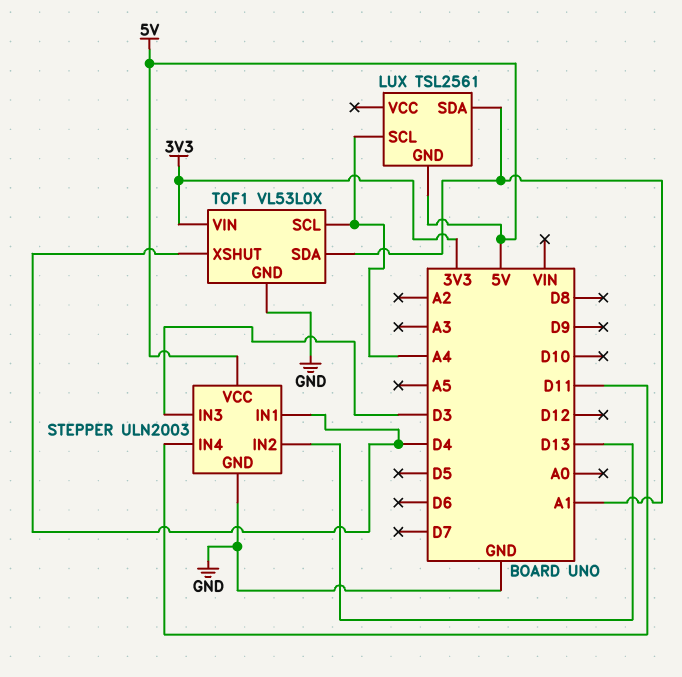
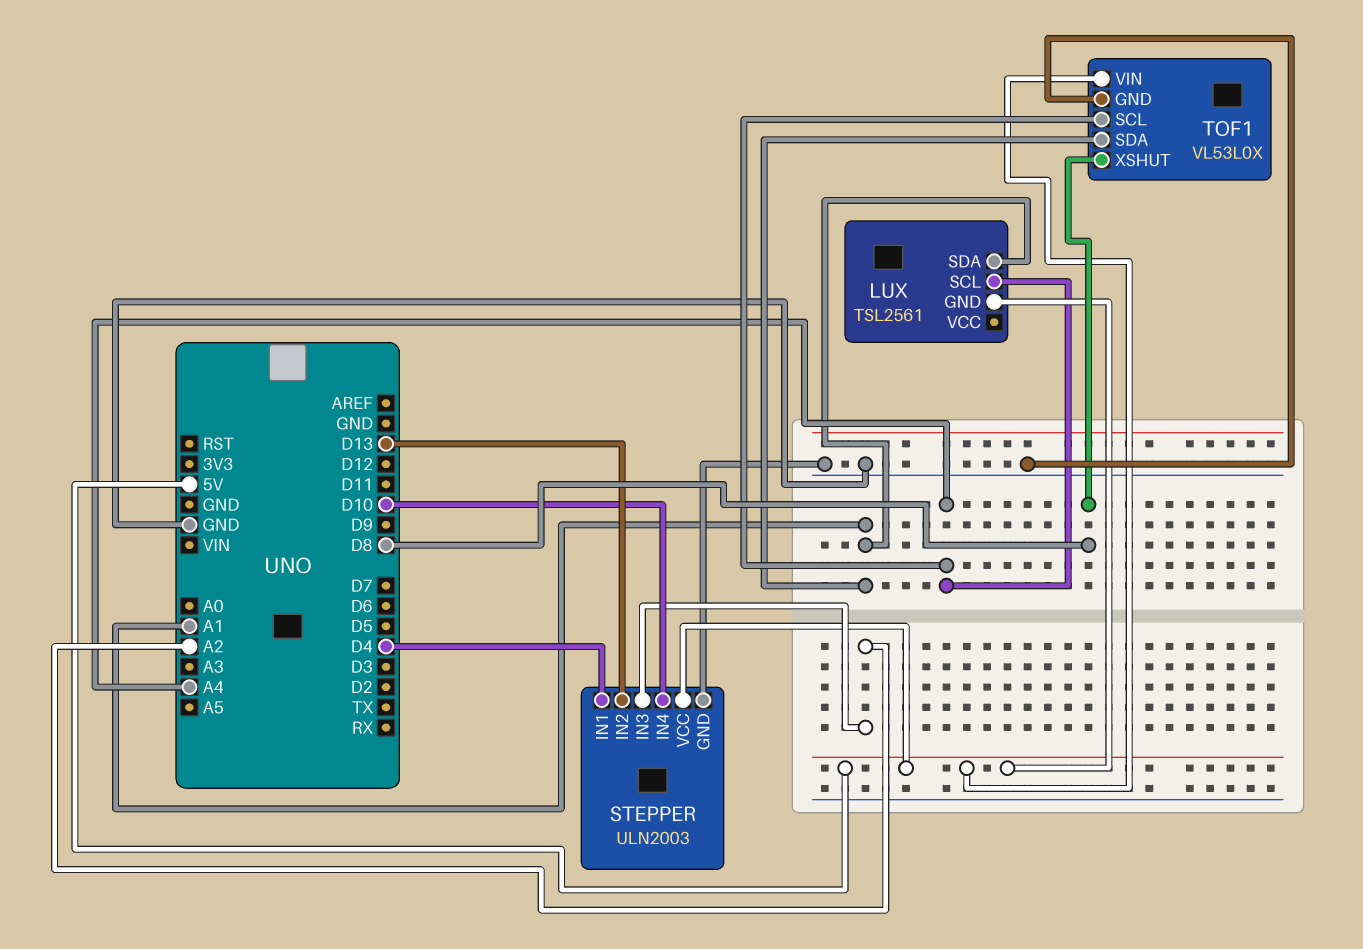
STEPPER pin IN3: D3 -> A2
STEPPER pin IN4: D11 -> D10
TOF1 pin VIN: 3V3 -> 5V
TOF1 pin XSHUT: D4 -> D8

